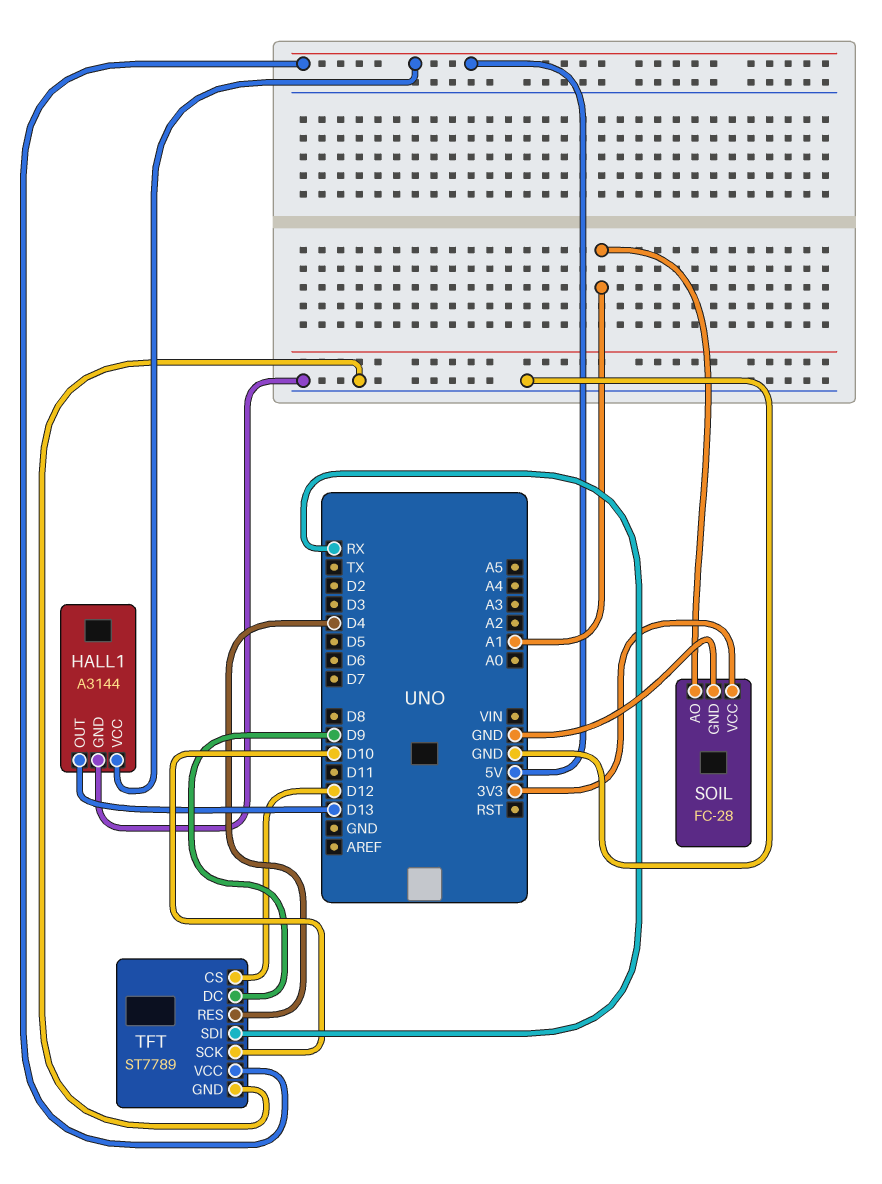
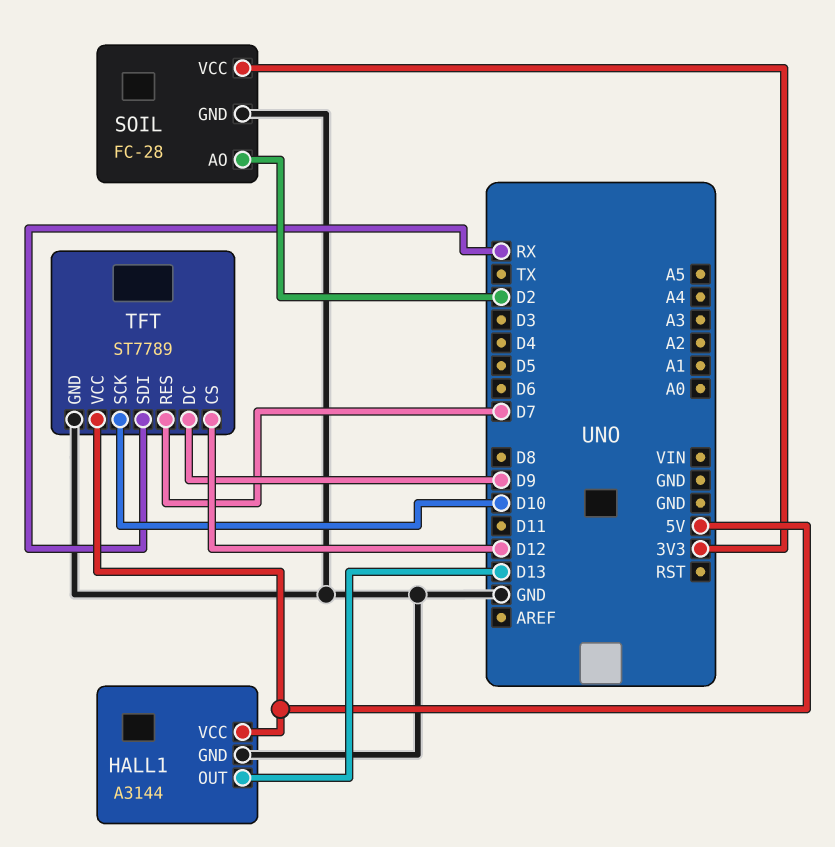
SOIL pin AO: A1 -> D2
TFT pin RES: D4 -> D7

